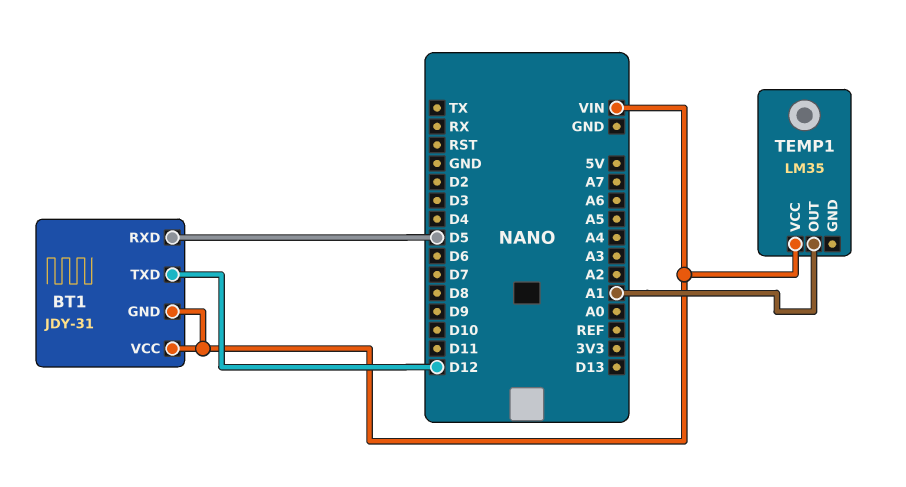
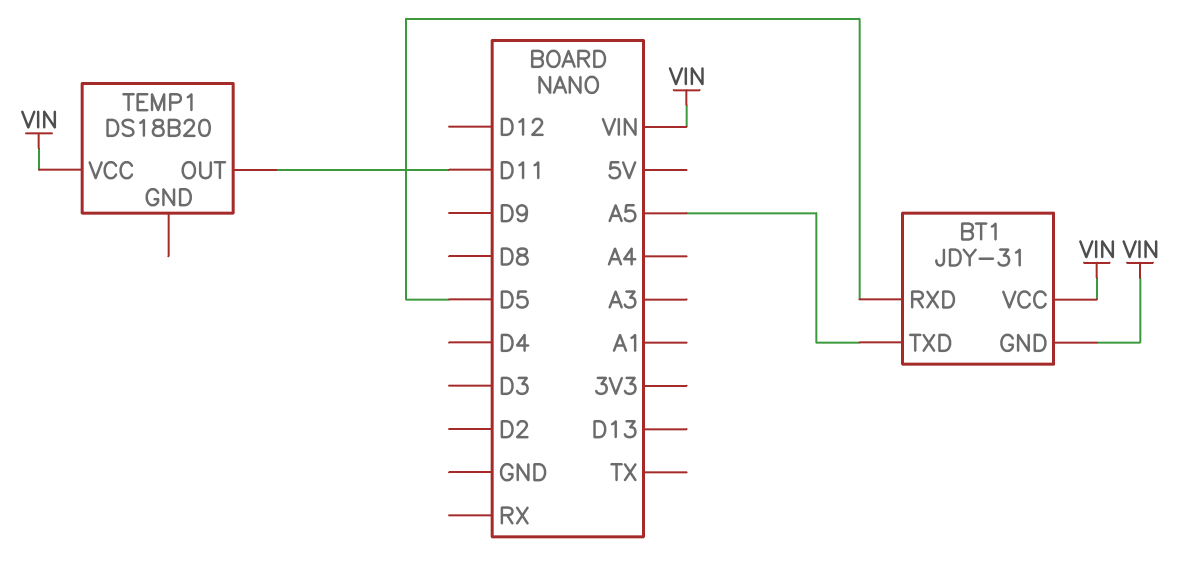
BT1 pin TXD: D12 -> A5
TEMP1: LM35 -> DS18B20
TEMP1 pin OUT: A1 -> D11

